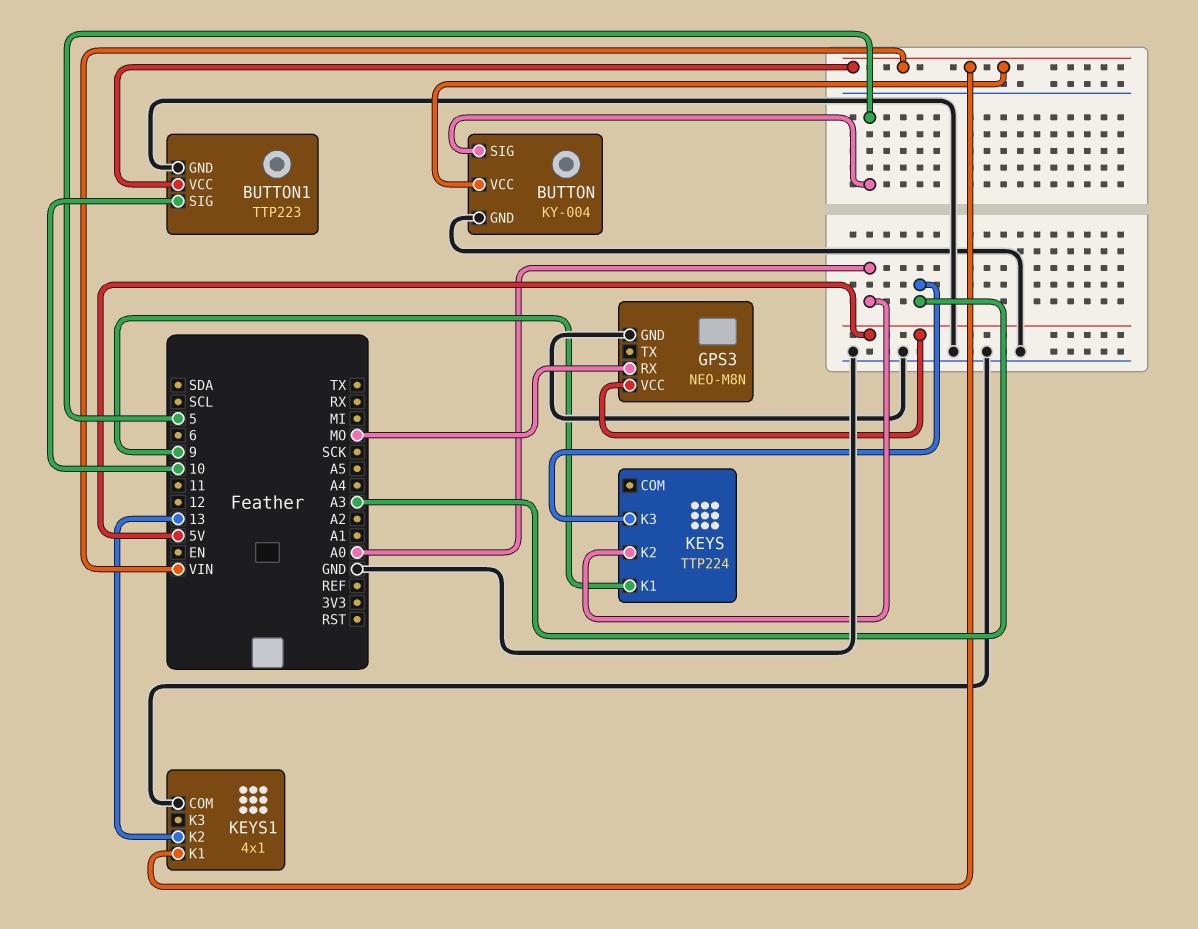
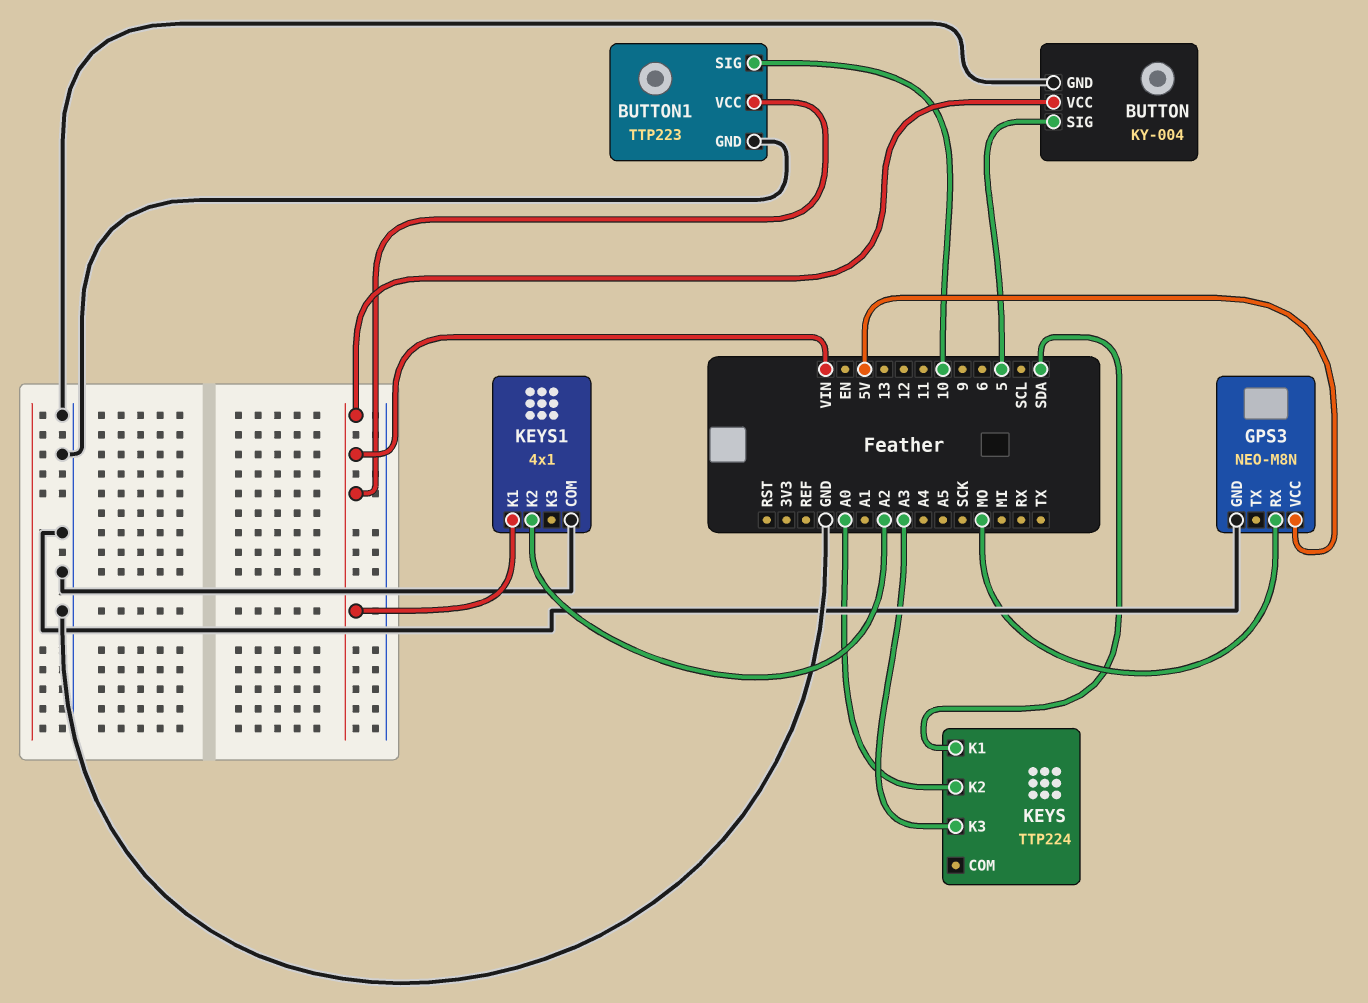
KEYS pin K1: 9 -> SDA
KEYS1 pin K2: 13 -> A2

